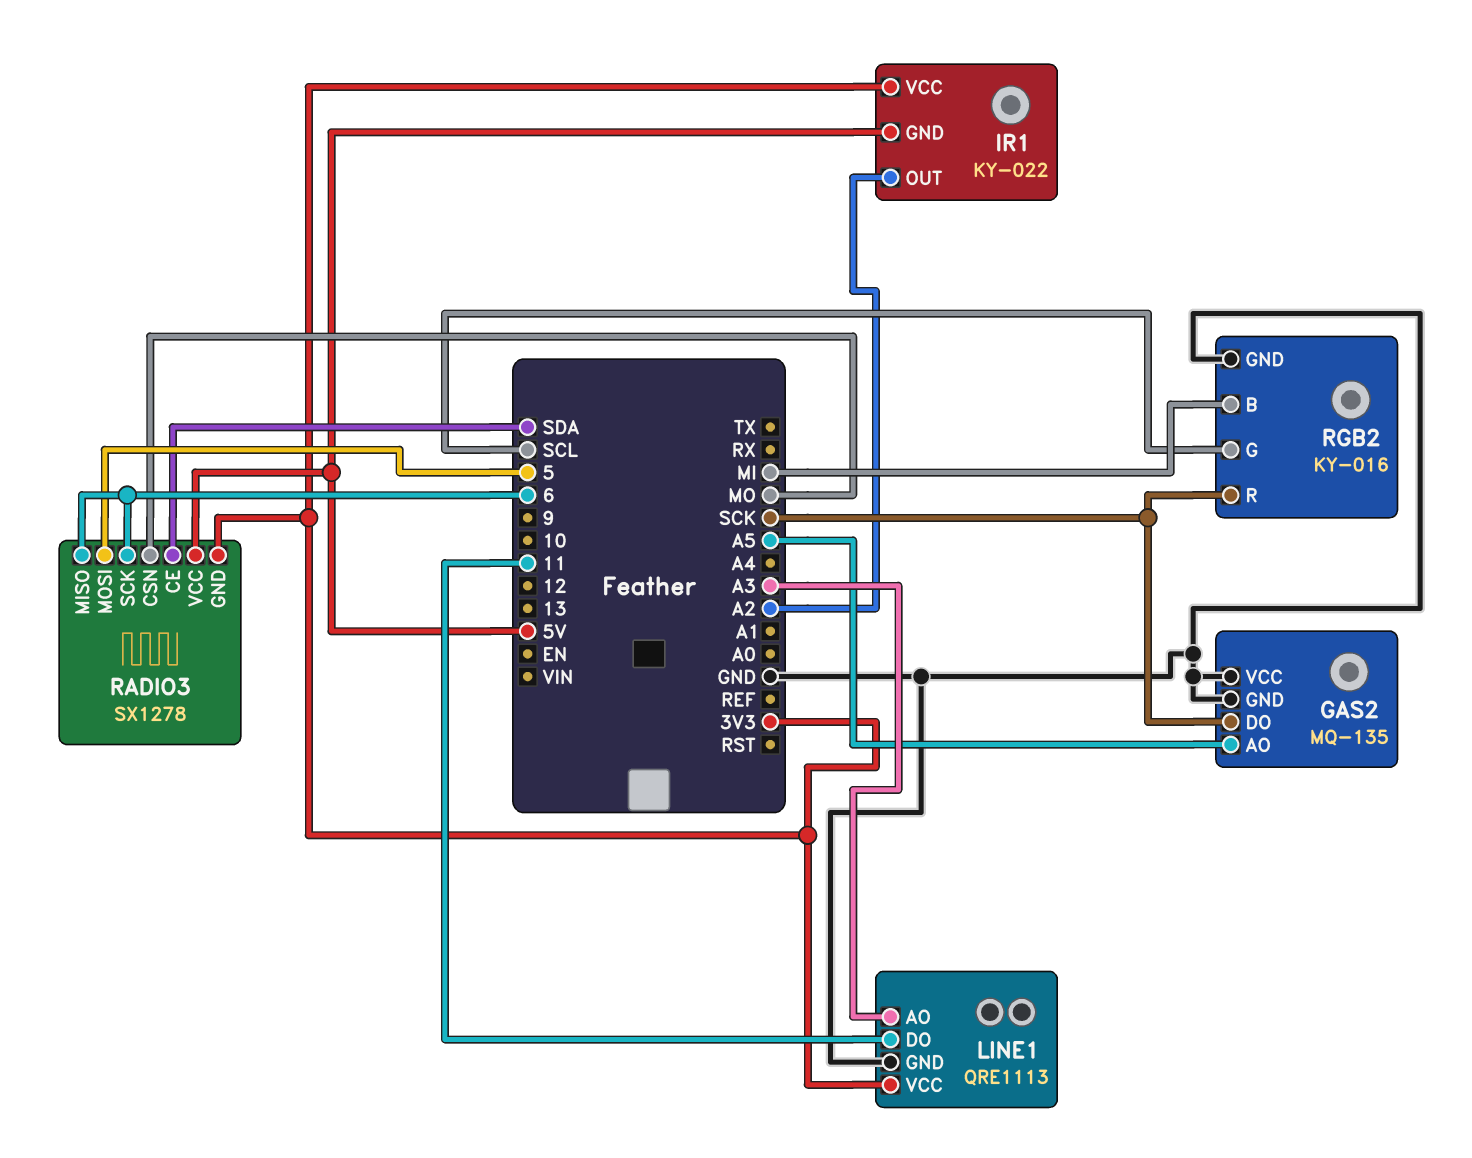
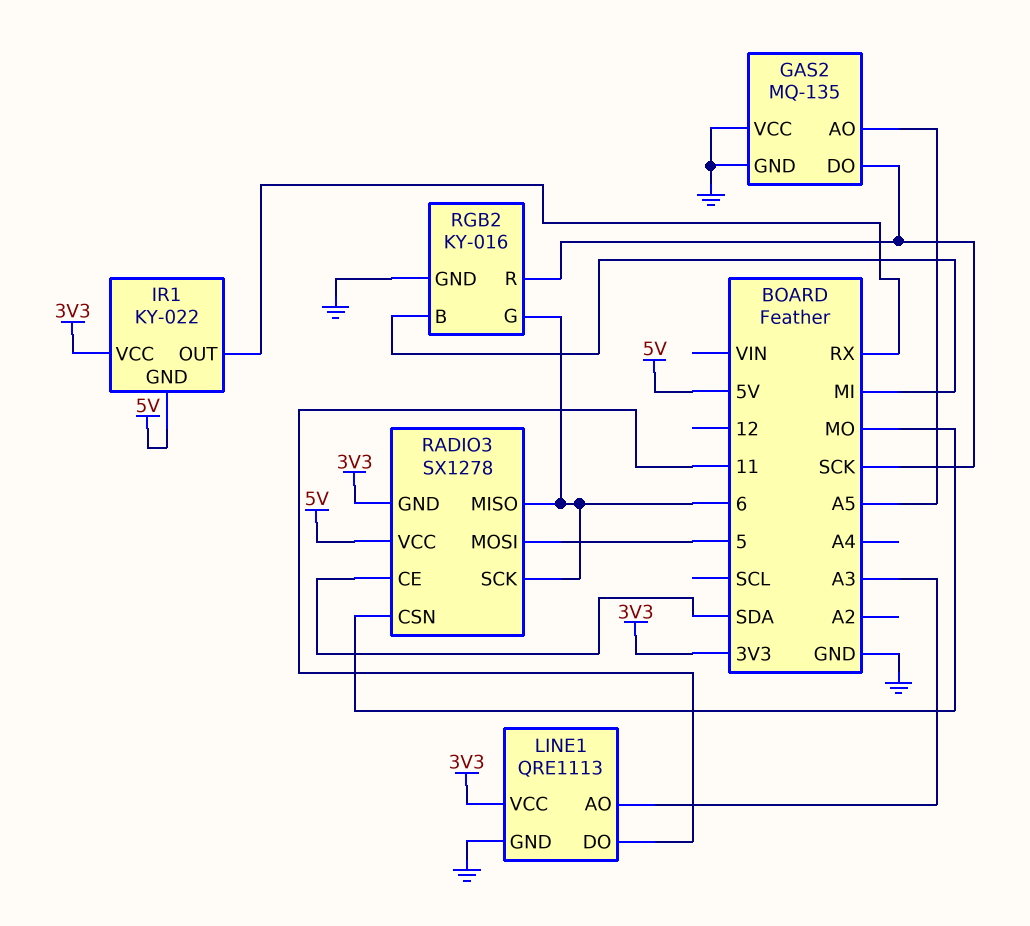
IR1 pin OUT: A2 -> RX
RGB2 pin G: SCL -> 6

